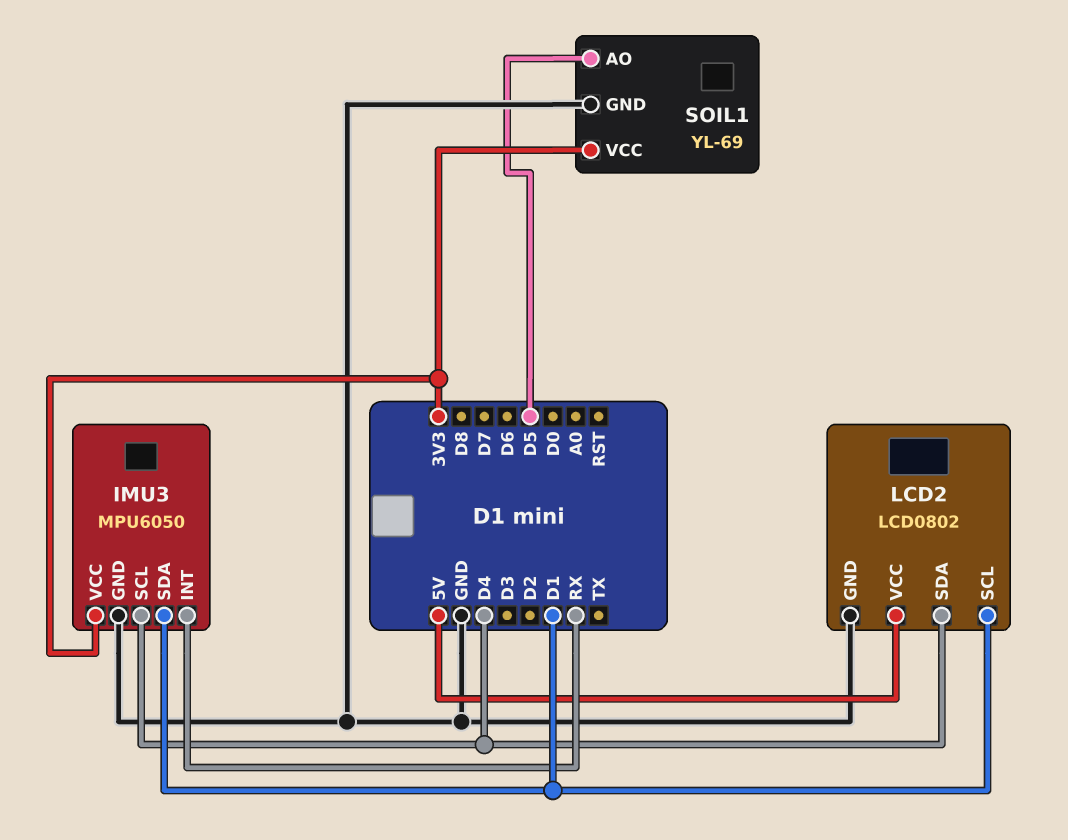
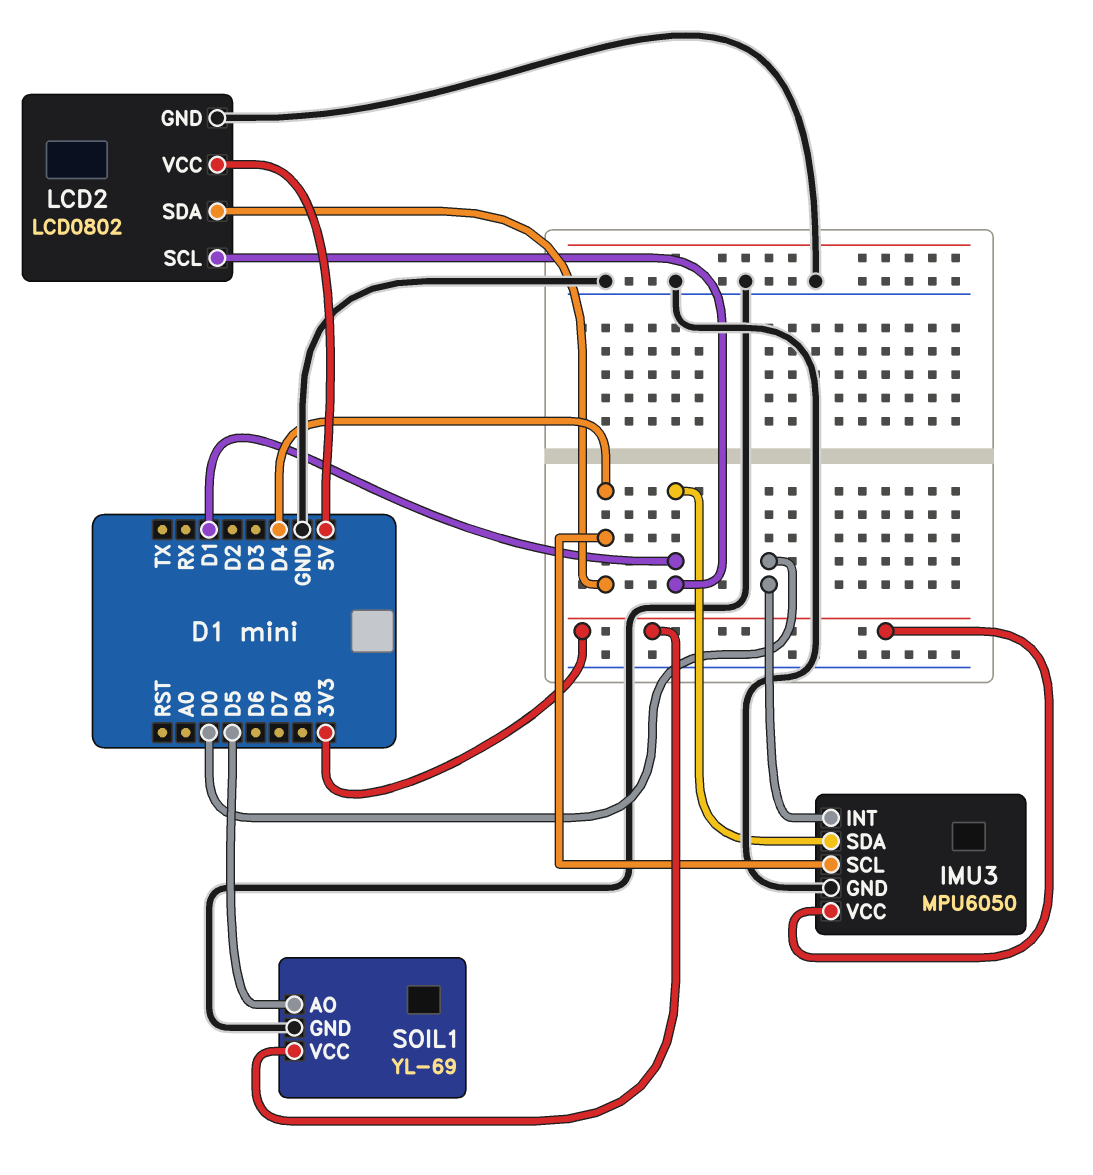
IMU3 pin INT: RX -> D0

